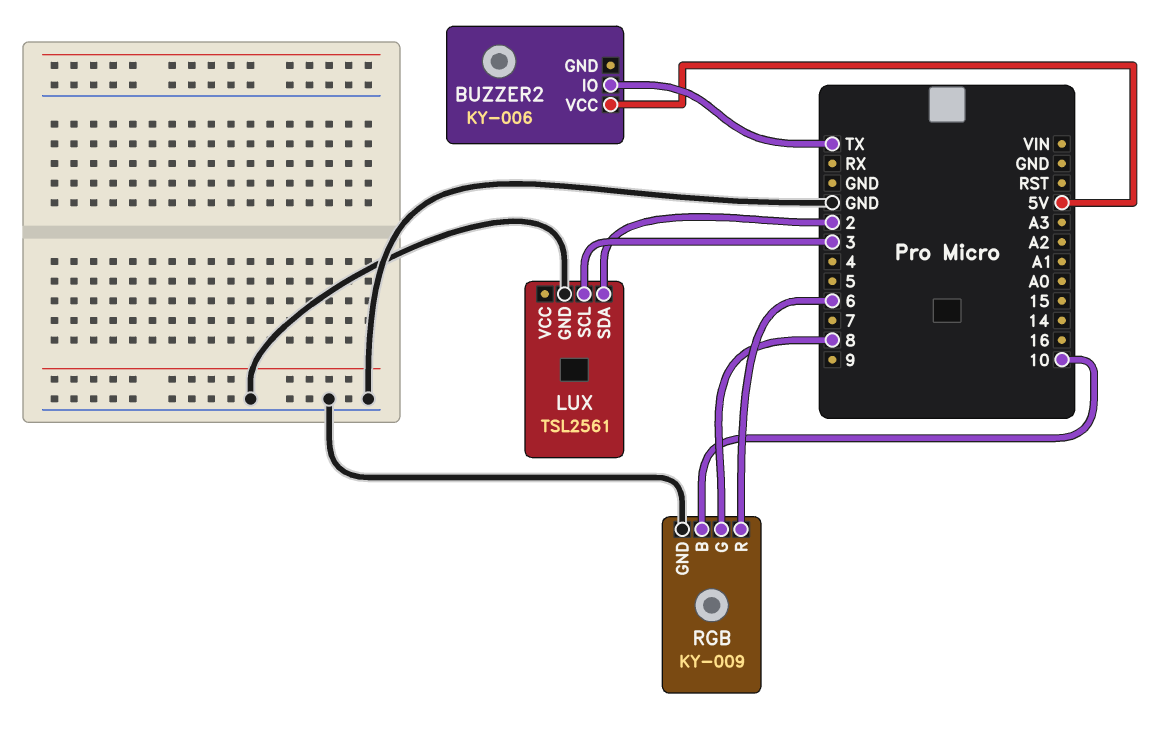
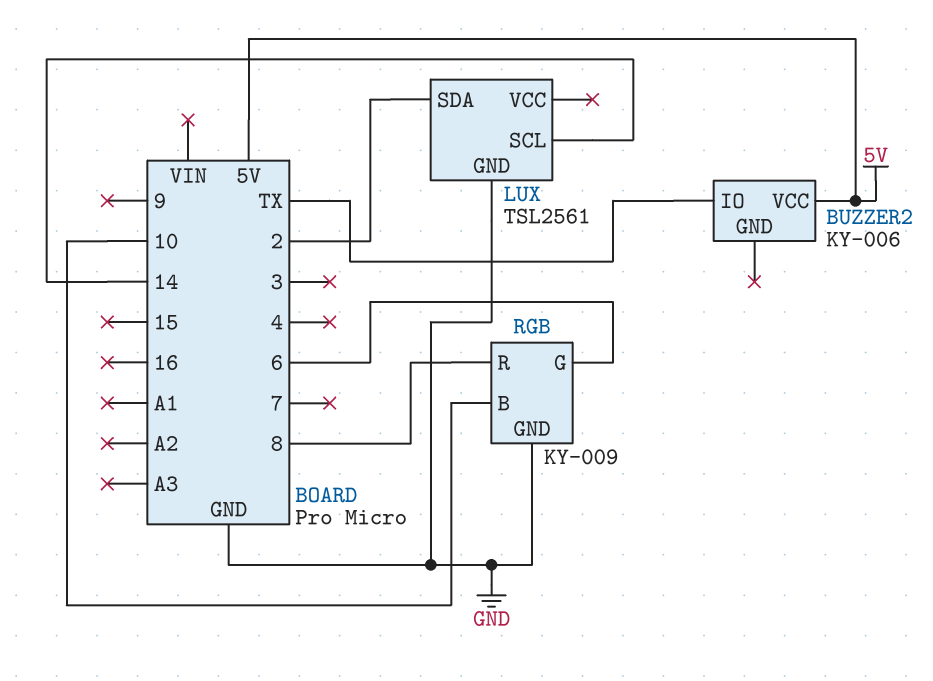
LUX pin SCL: 3 -> 14
RGB pin G: 8 -> 6
RGB pin R: 6 -> 8

